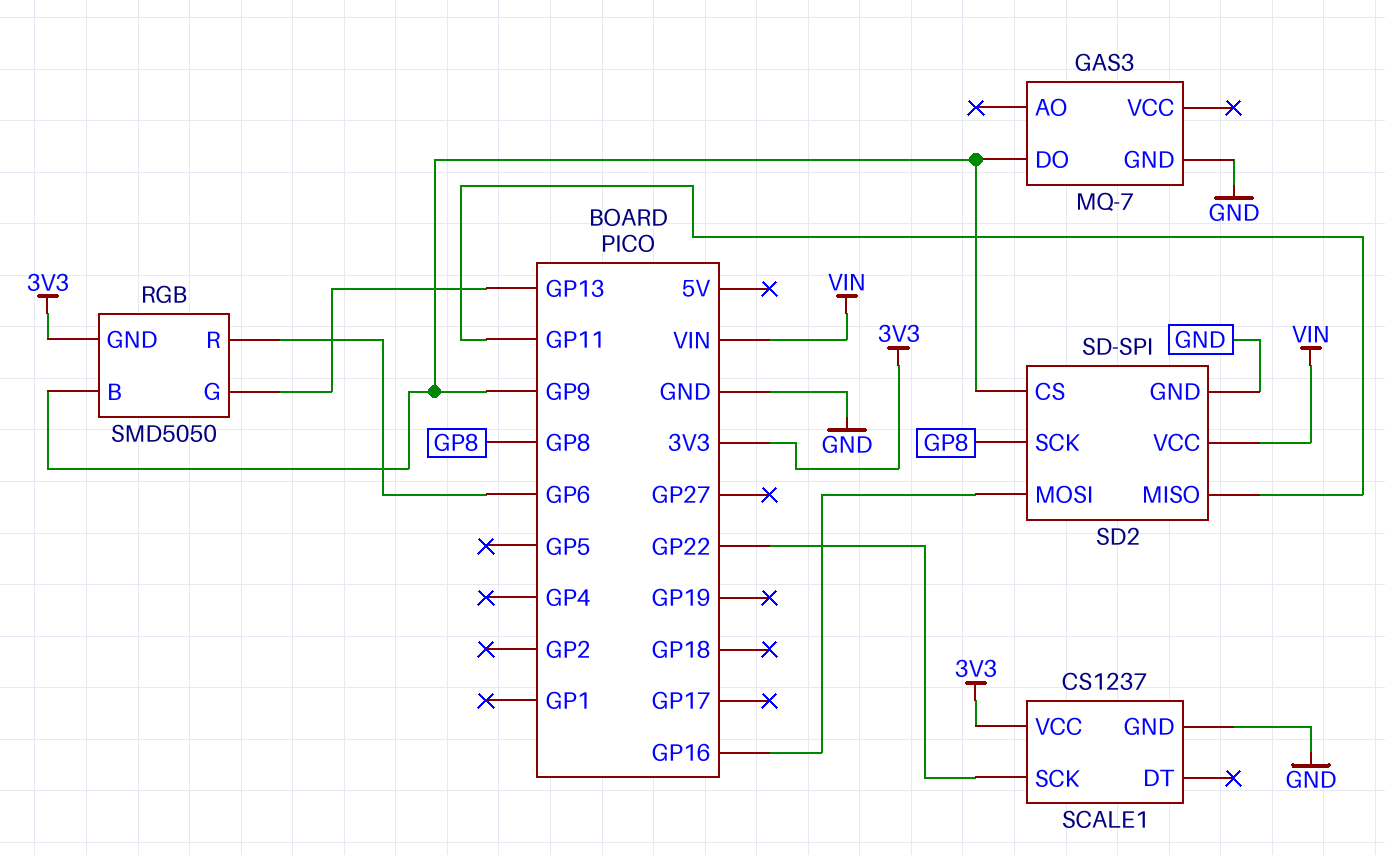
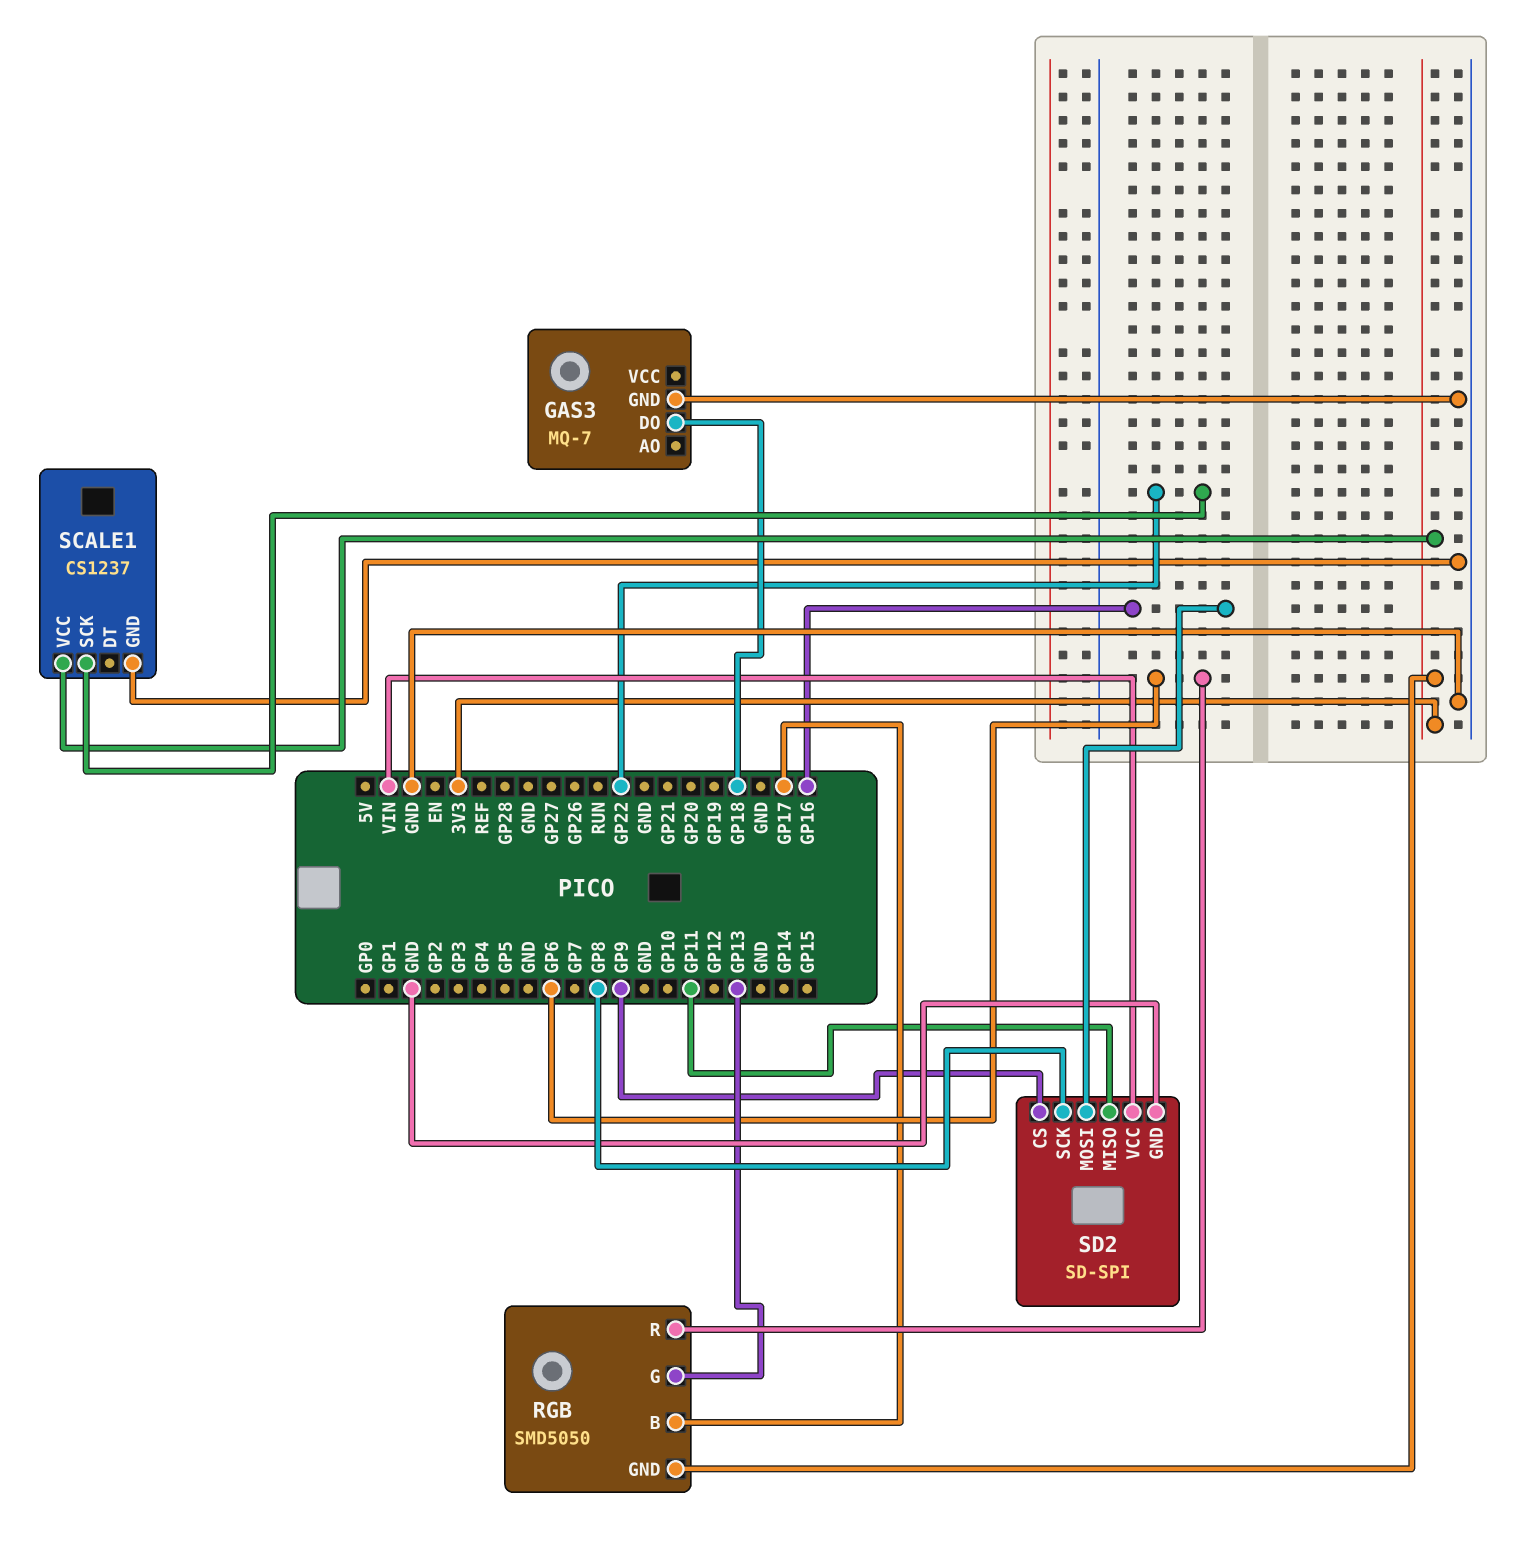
GAS3 pin DO: GP9 -> GP18
RGB pin B: GP9 -> GP17

